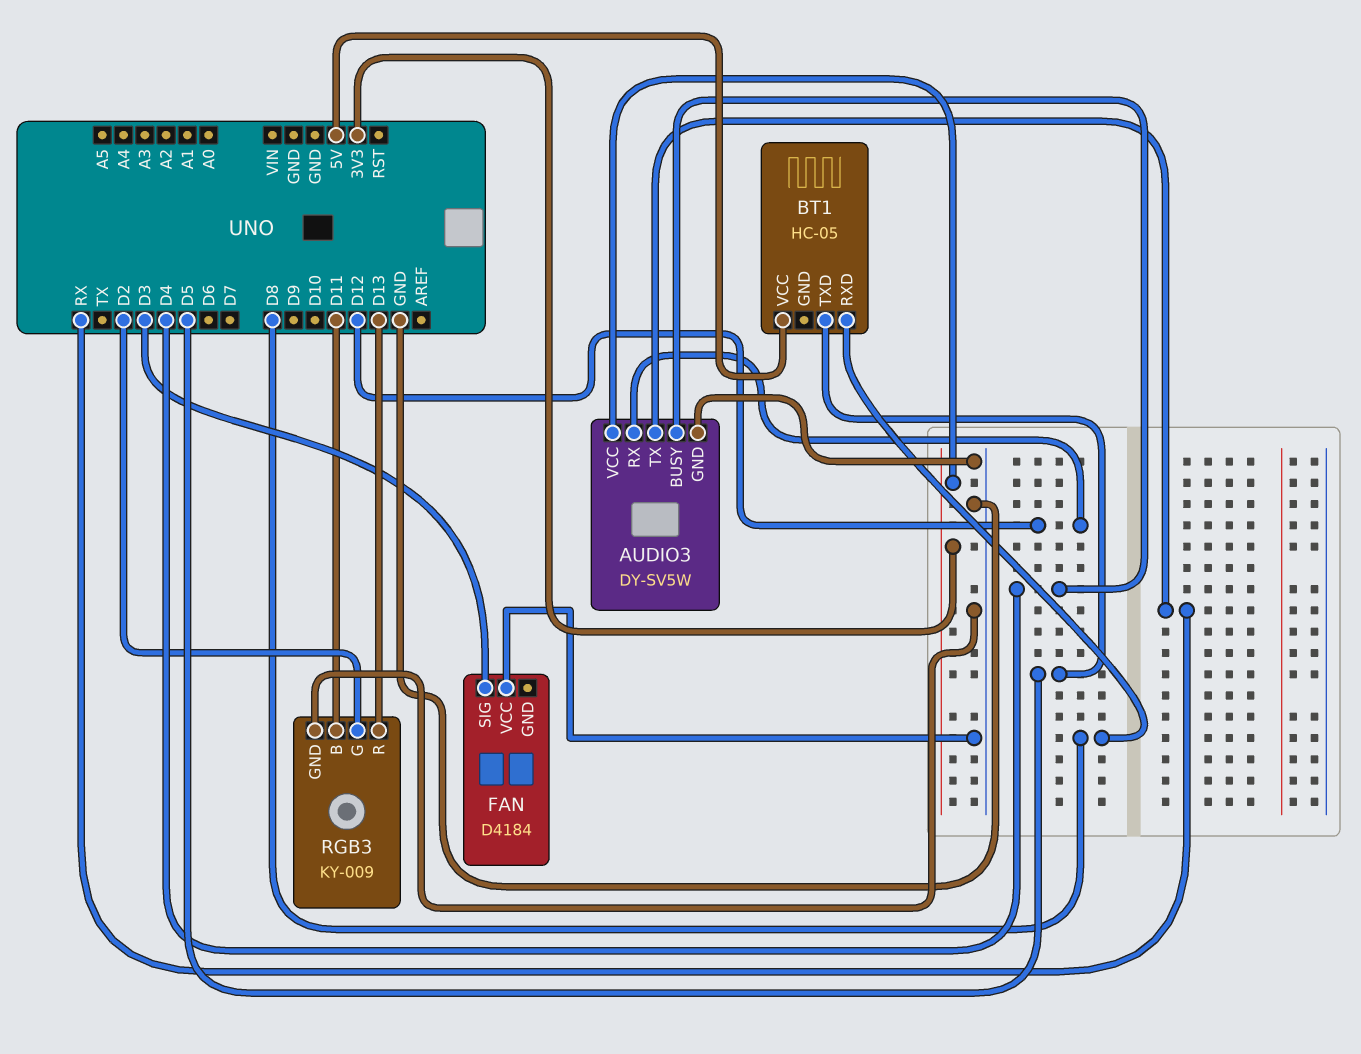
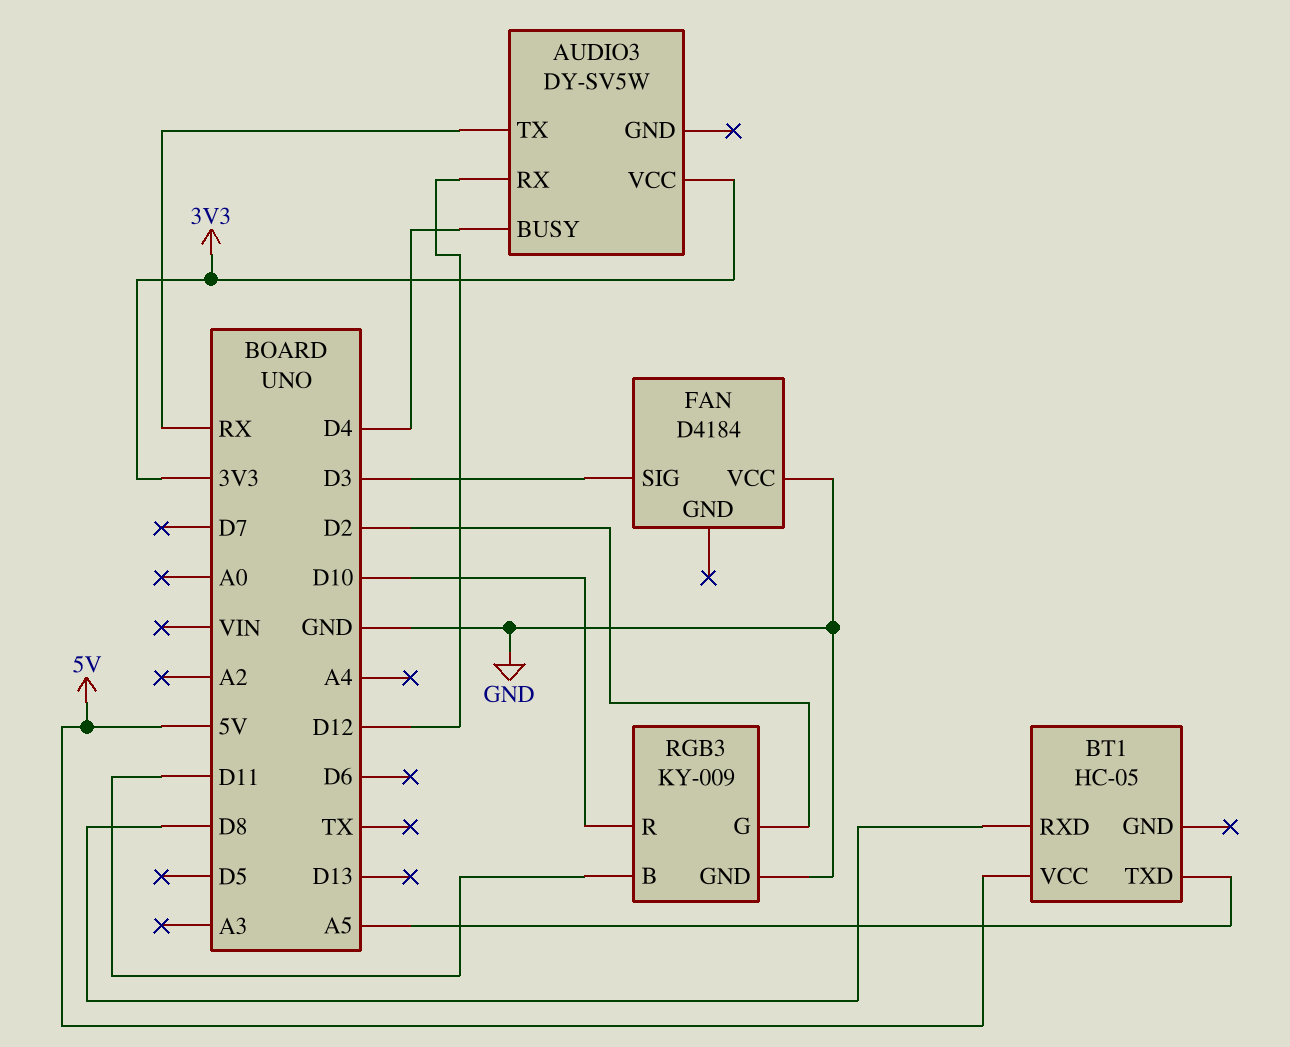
AUDIO3 pin GND: GND -> none
BT1 pin TXD: D5 -> A5
RGB3 pin R: D13 -> D10

